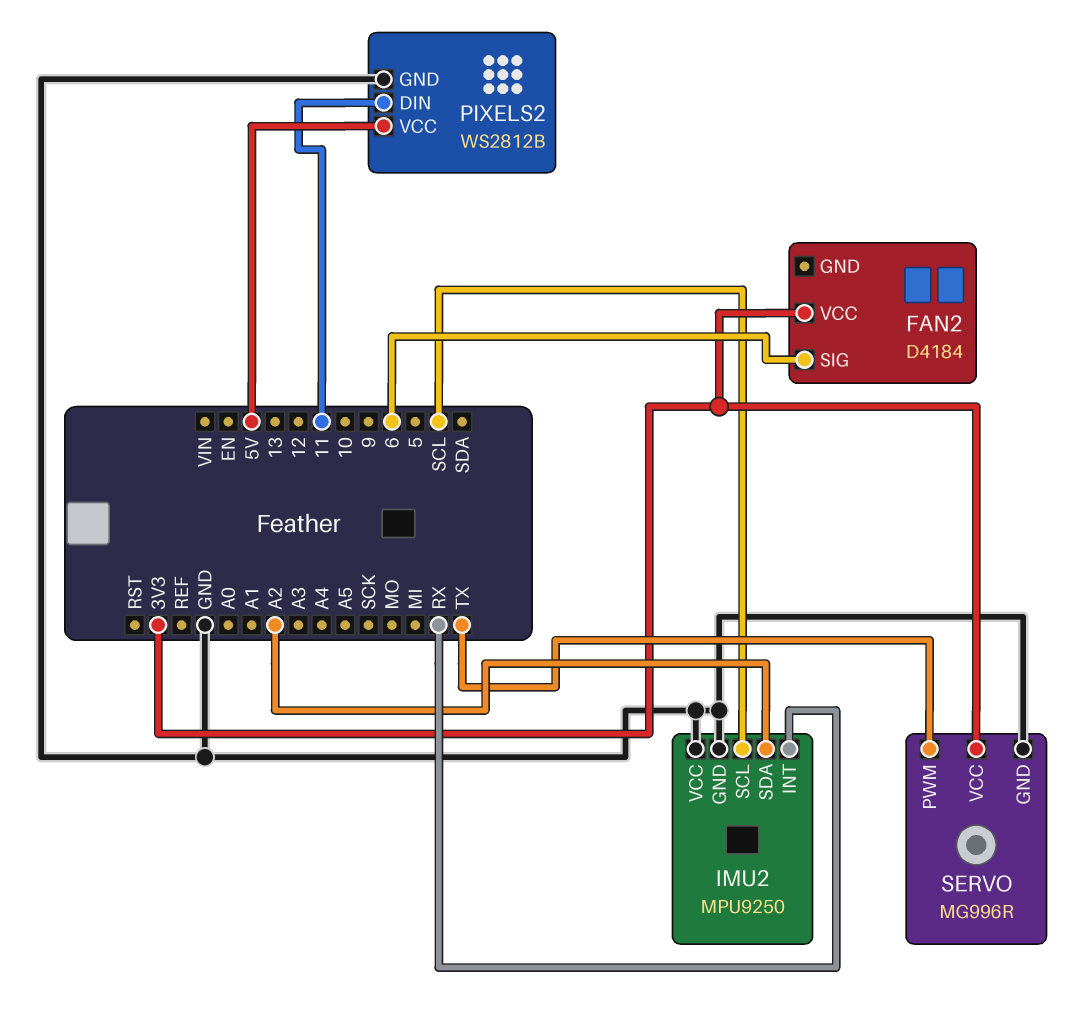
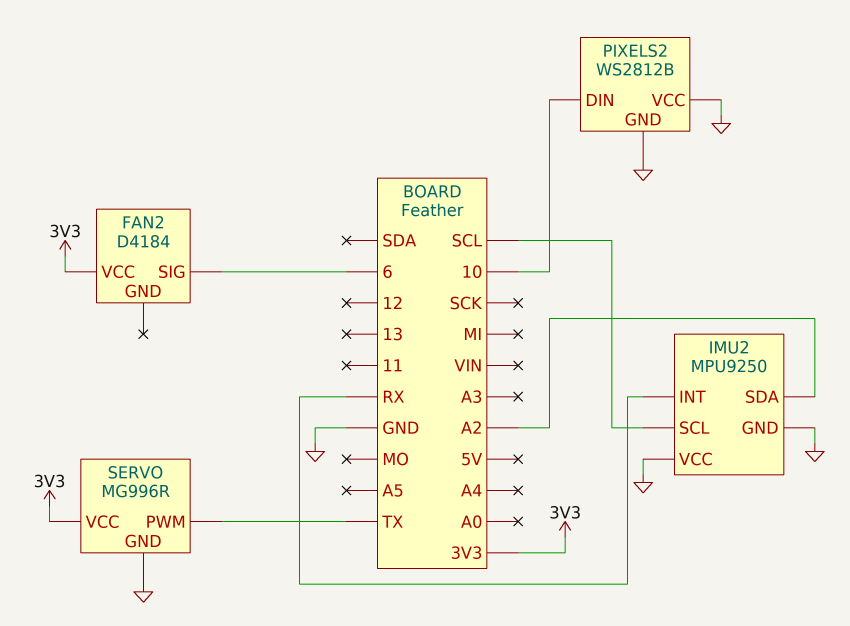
PIXELS2 pin DIN: 11 -> 10
PIXELS2 pin VCC: 5V -> GND

